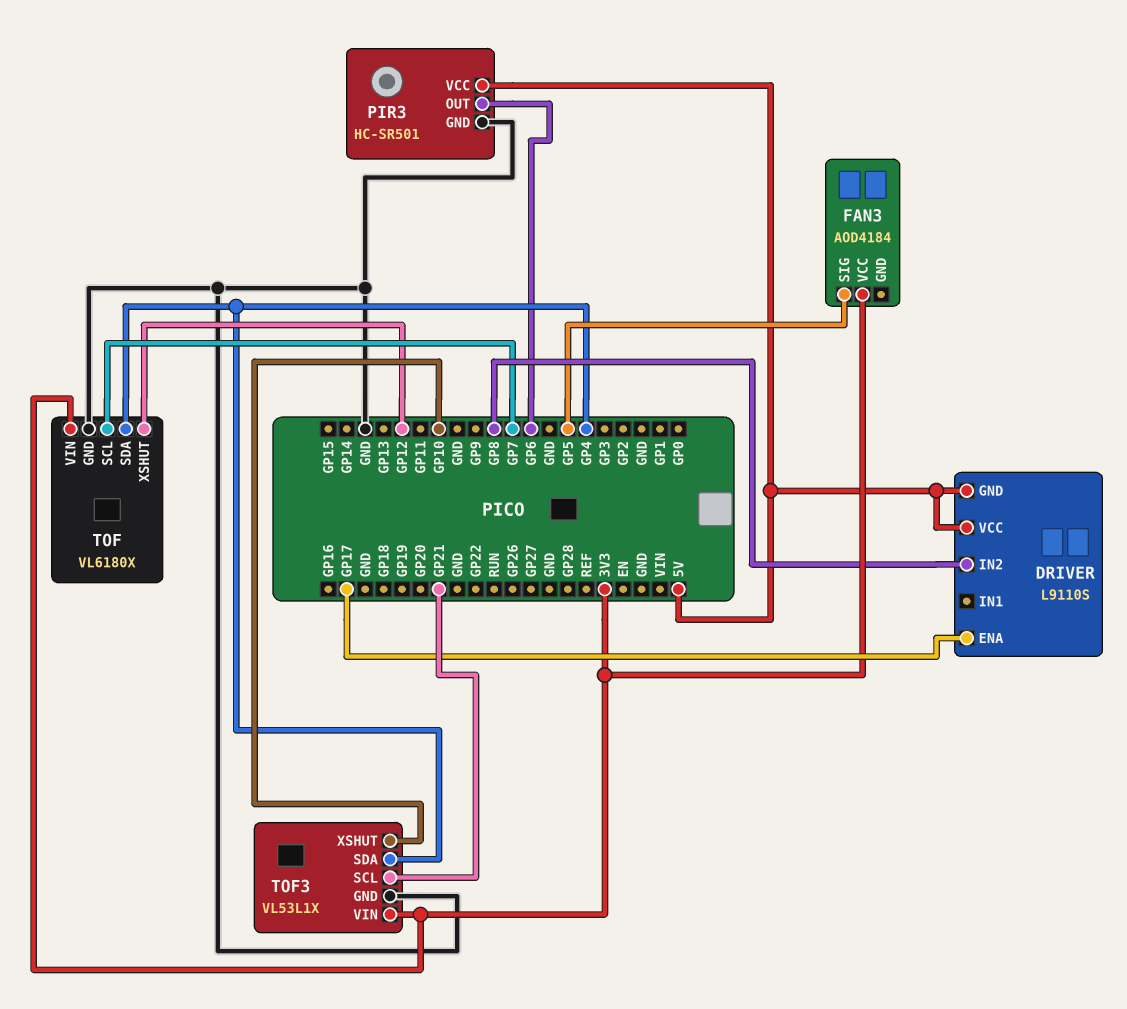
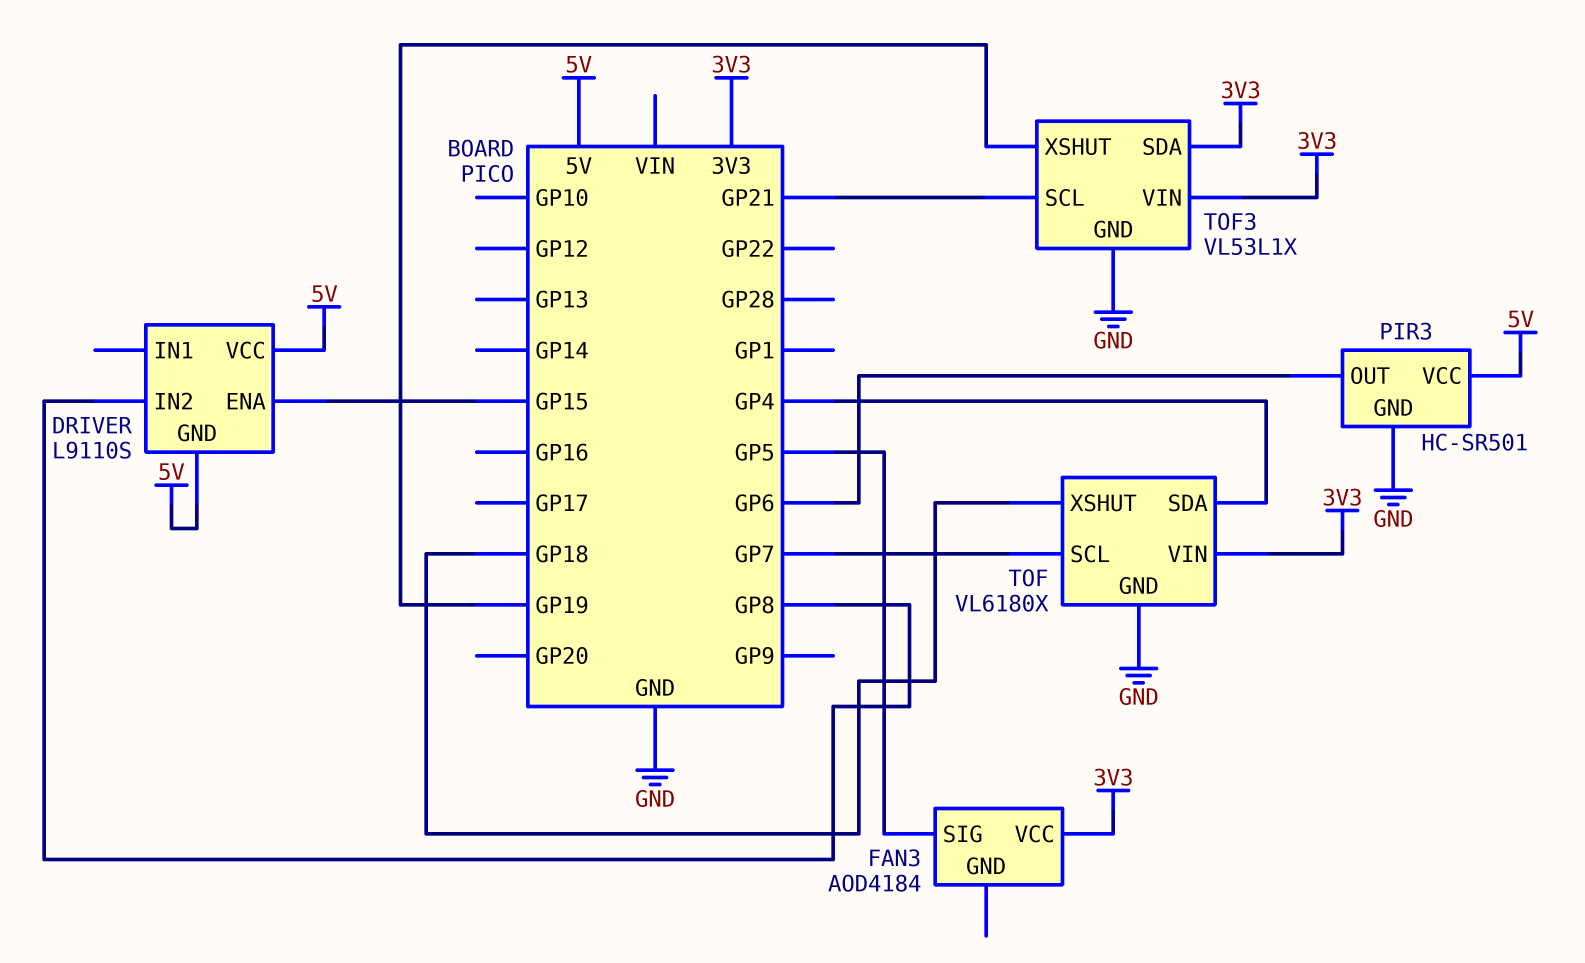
DRIVER pin ENA: GP17 -> GP15
TOF pin XSHUT: GP12 -> GP18
TOF3 pin SDA: GP4 -> 3V3
TOF3 pin XSHUT: GP10 -> GP19

